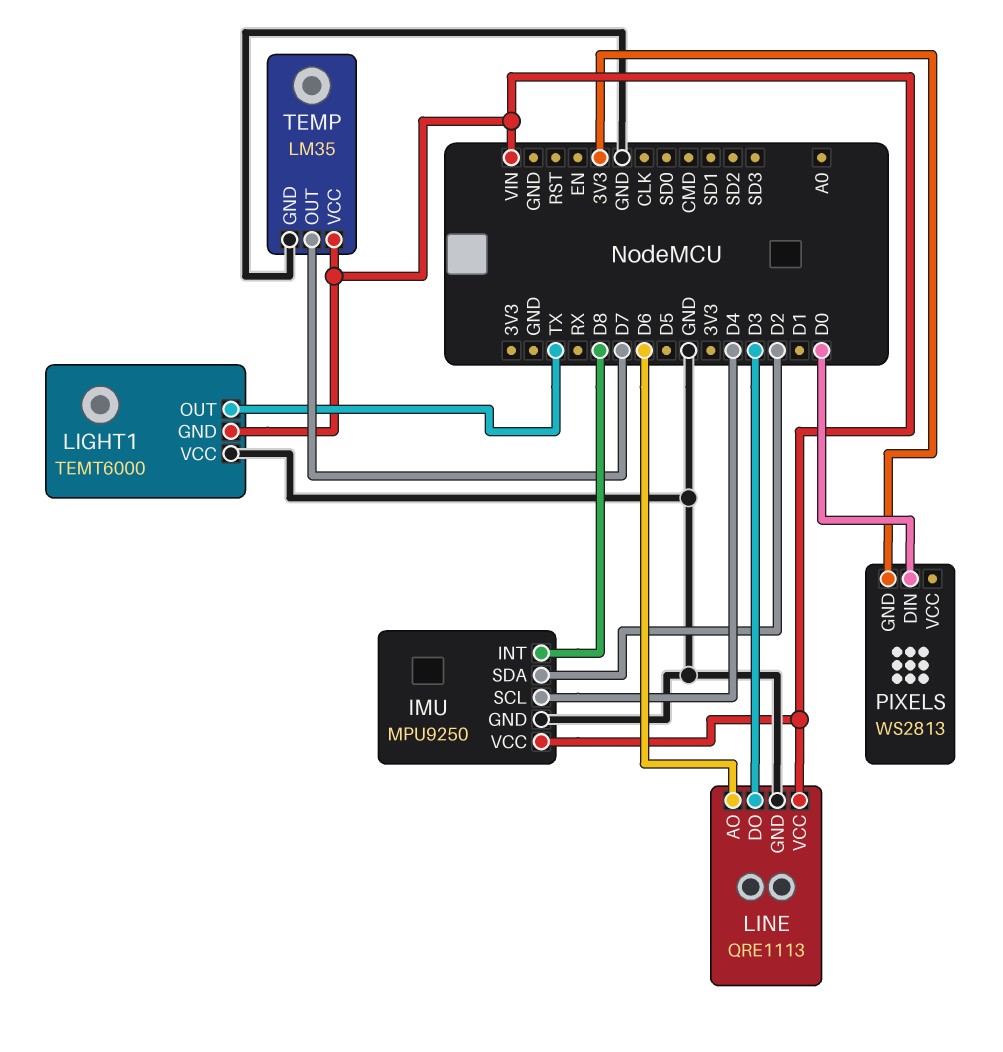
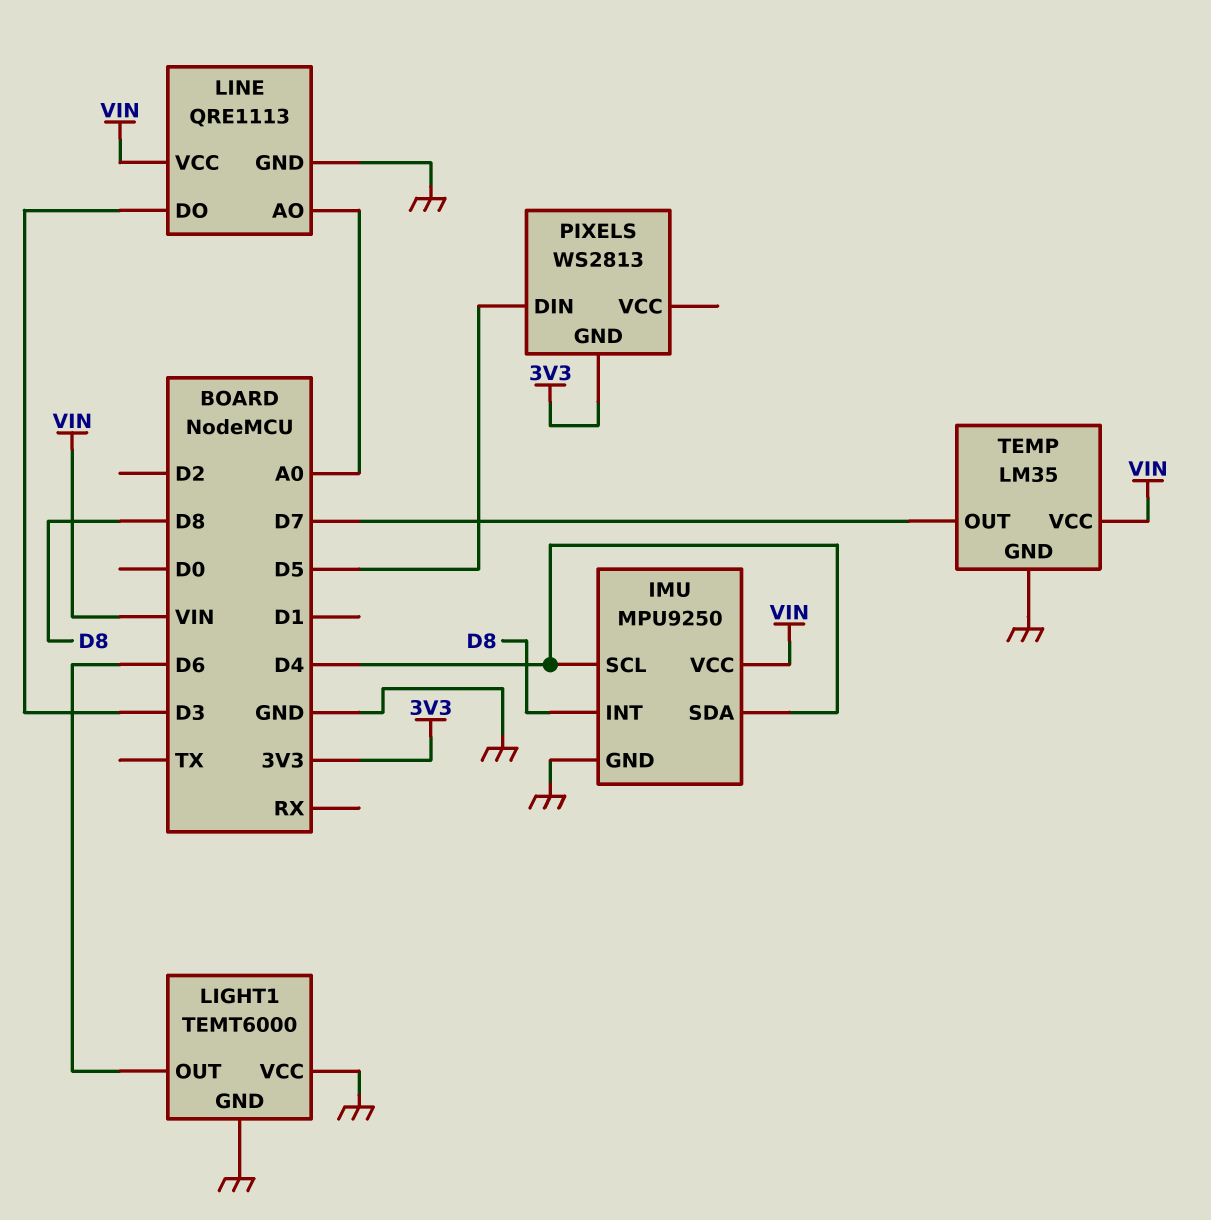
IMU pin SDA: D2 -> D4
LIGHT1 pin GND: VIN -> GND
LIGHT1 pin OUT: TX -> D6
LINE pin AO: D6 -> A0
PIXELS pin DIN: D0 -> D5

